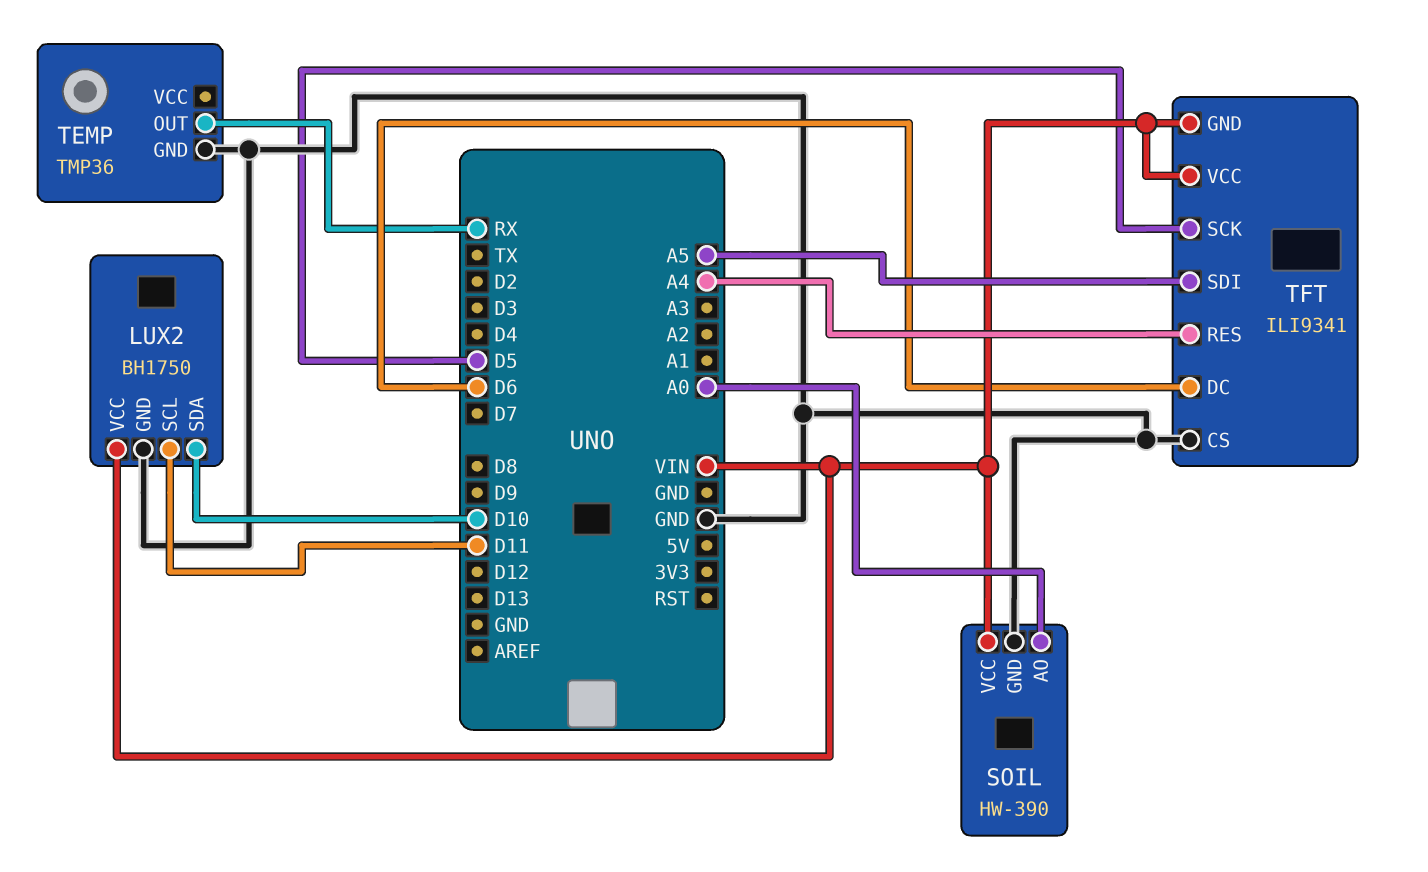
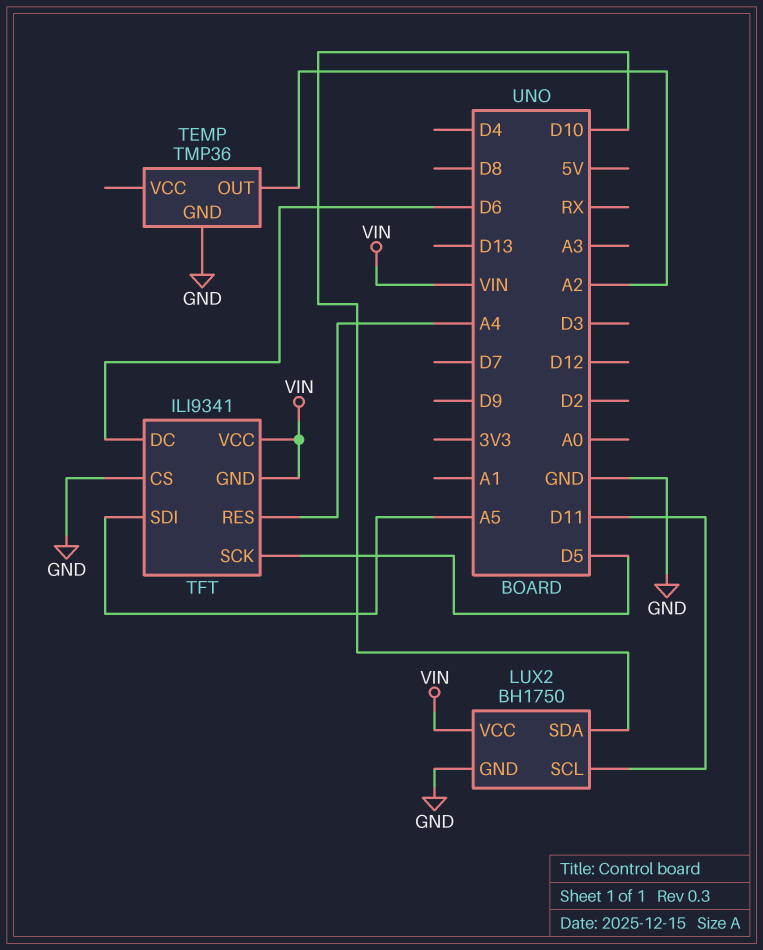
SOIL: HW-390 -> none
SOIL pin AO: A0 -> none
SOIL pin GND: GND -> none
SOIL pin VCC: VIN -> none
TEMP pin OUT: RX -> A2

